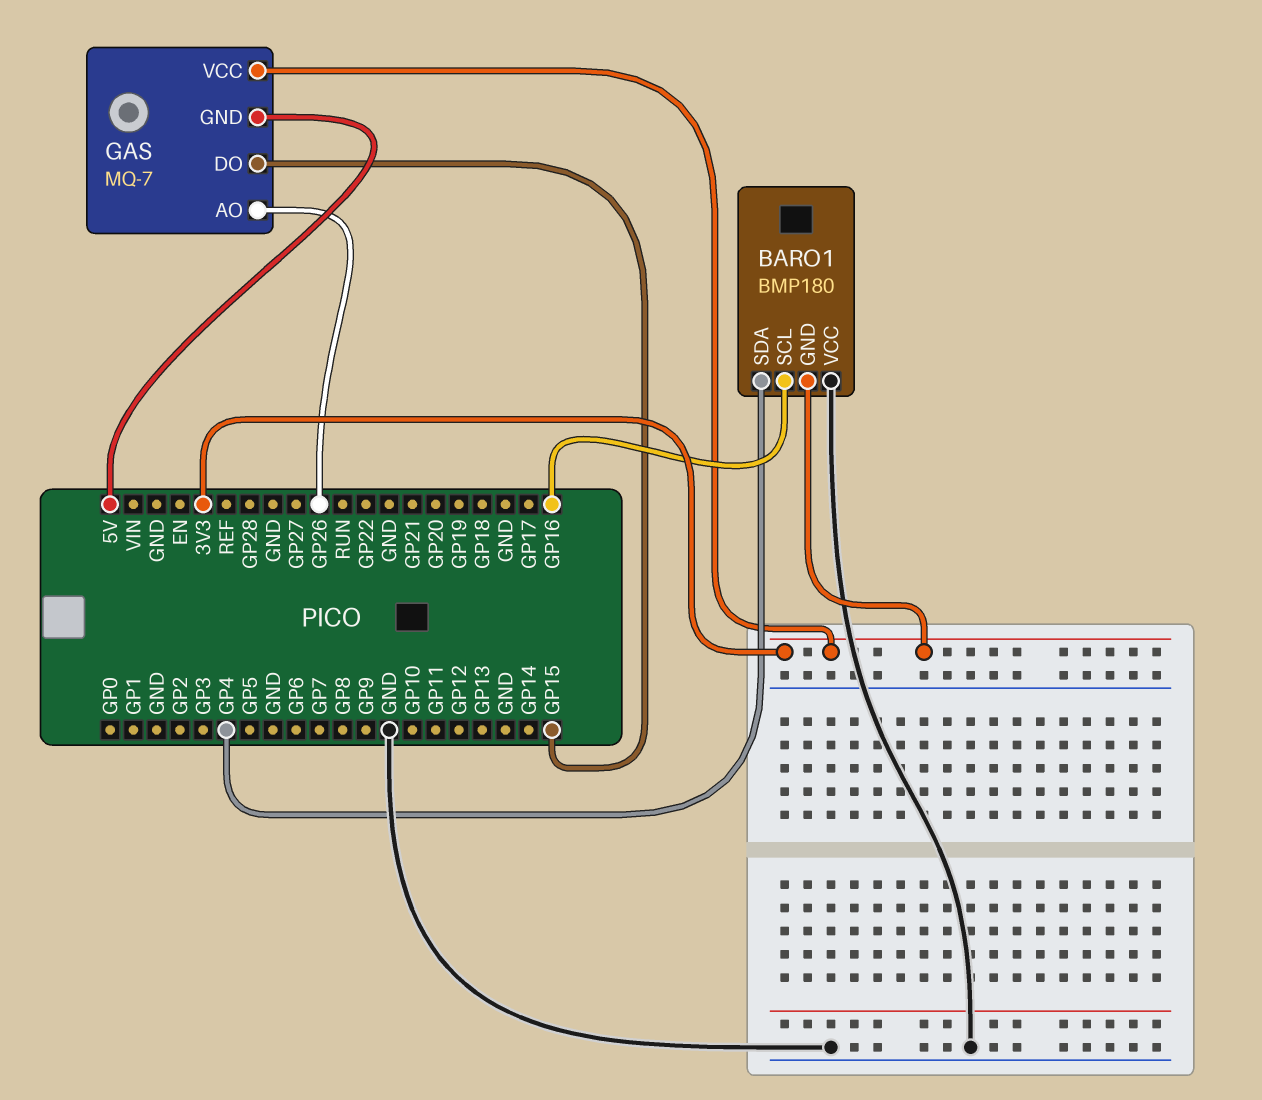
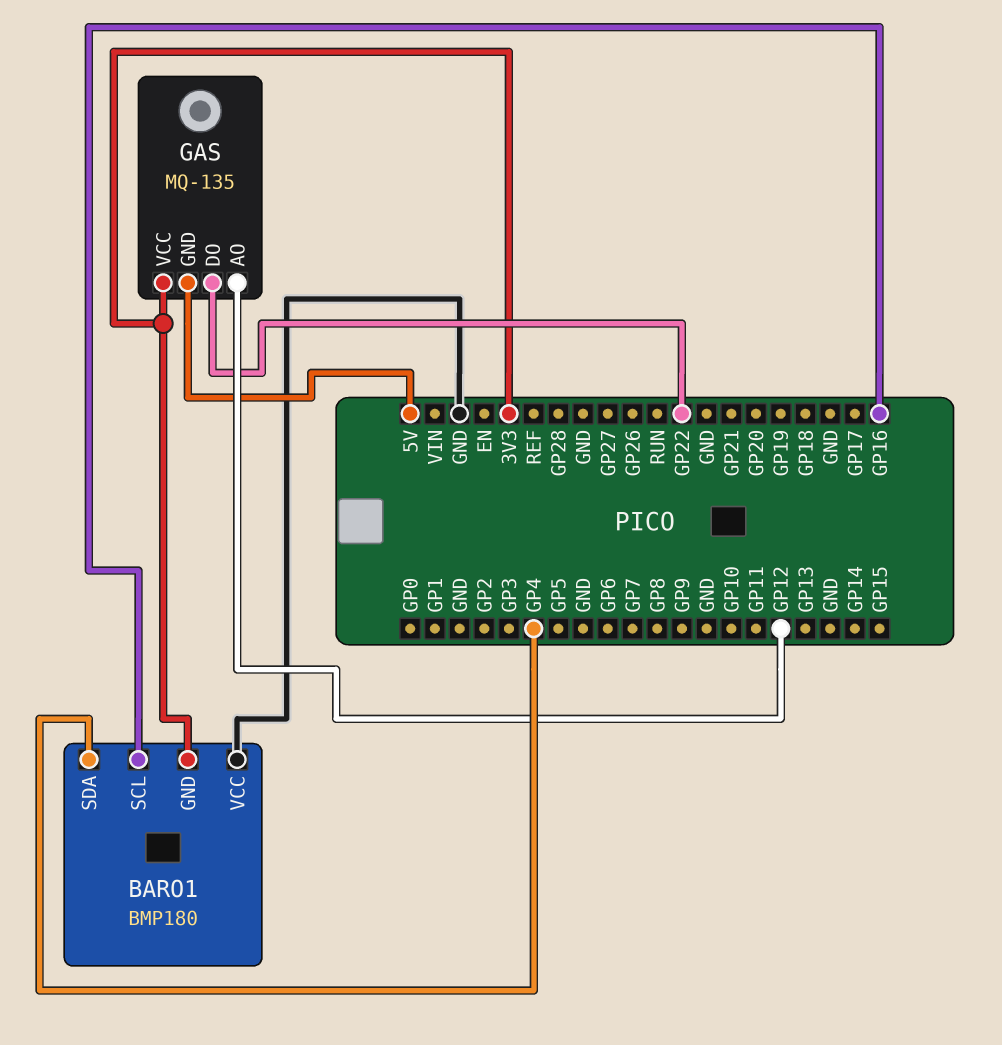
GAS: MQ-7 -> MQ-135
GAS pin AO: GP26 -> GP12
GAS pin DO: GP15 -> GP22

